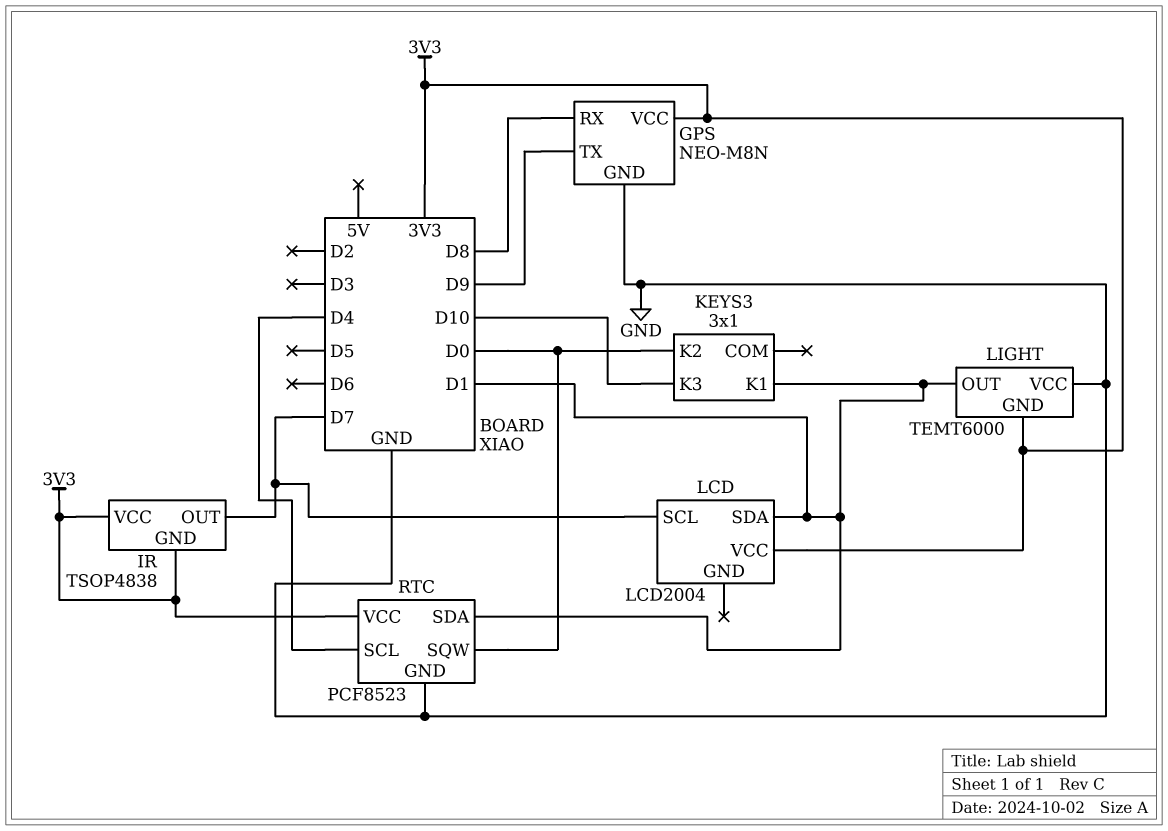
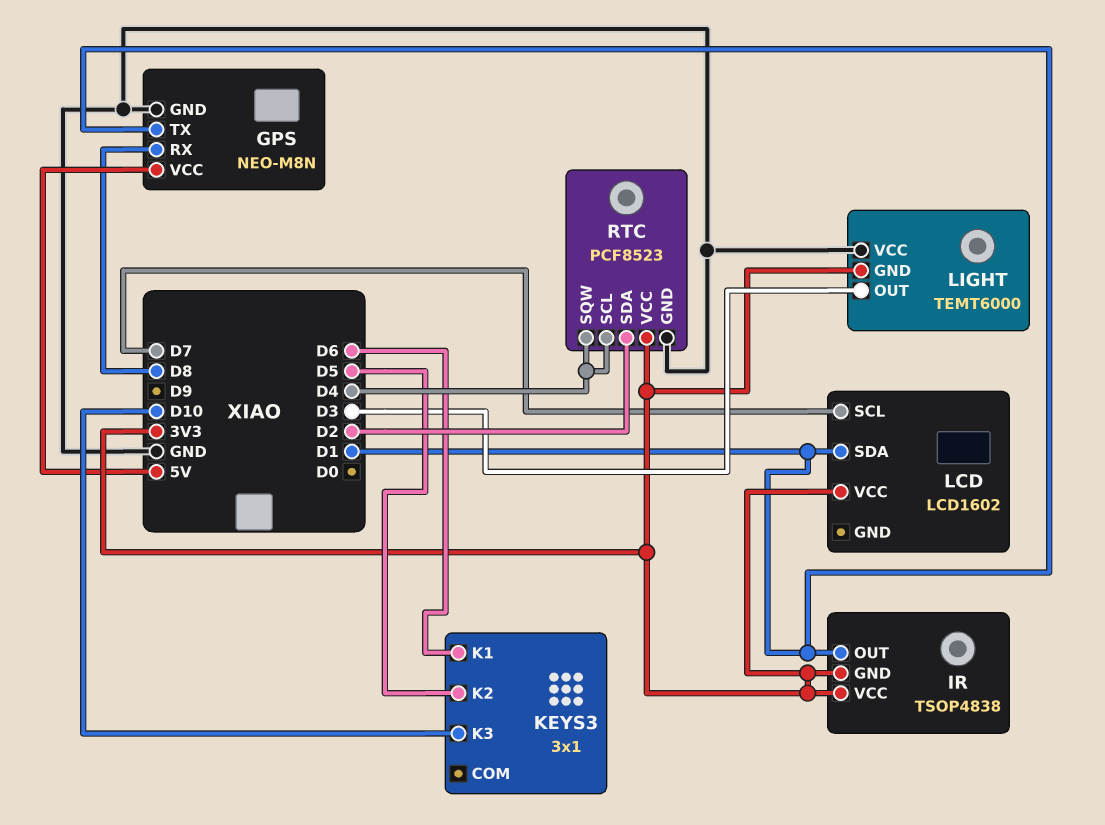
GPS pin TX: D9 -> D1
GPS pin VCC: 3V3 -> 5V
IR pin OUT: D7 -> D1
KEYS3 pin K1: D1 -> D6
KEYS3 pin K2: D0 -> D5
LCD: LCD2004 -> LCD1602
LIGHT pin OUT: D1 -> D3
RTC pin SDA: D1 -> D2
RTC pin SQW: D0 -> D4

